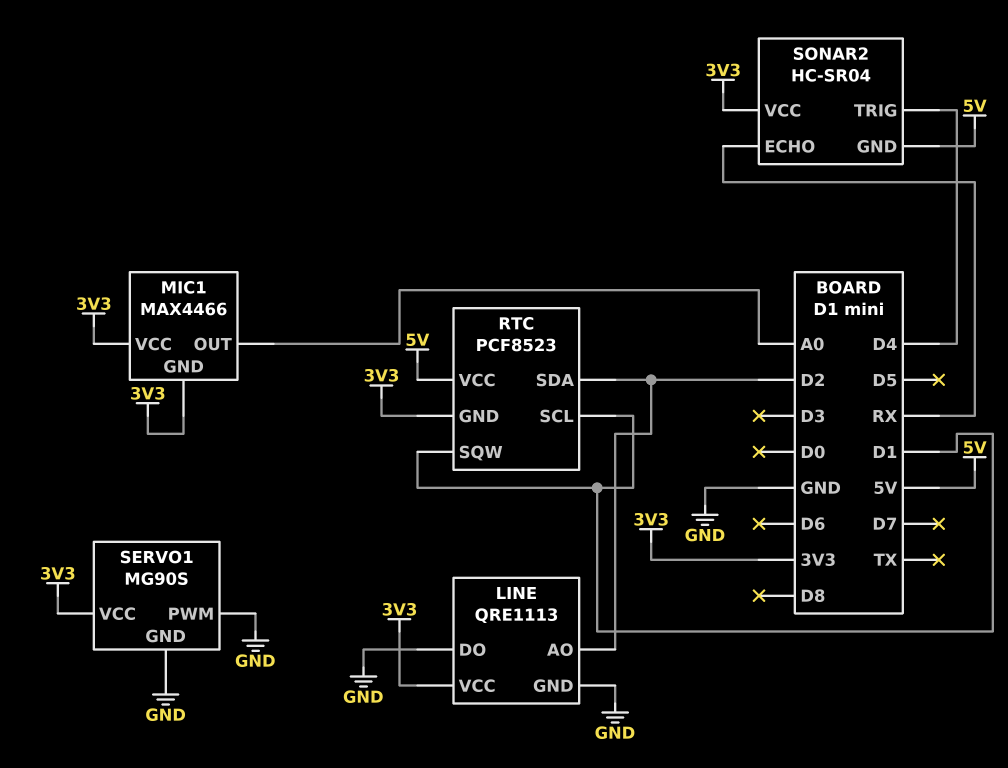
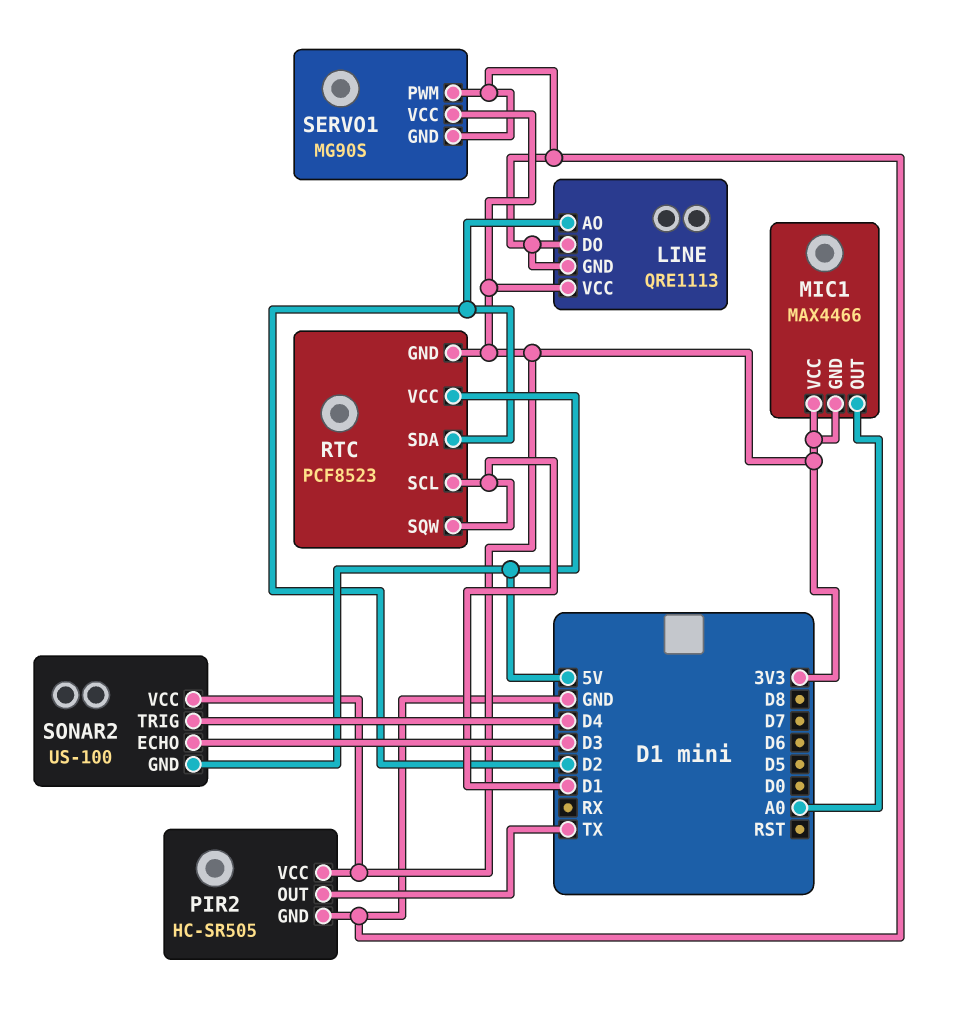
PIR2: none -> HC-SR505
PIR2 pin GND: none -> GND
PIR2 pin OUT: none -> TX
PIR2 pin VCC: none -> 3V3
SONAR2: HC-SR04 -> US-100
SONAR2 pin ECHO: RX -> D3

